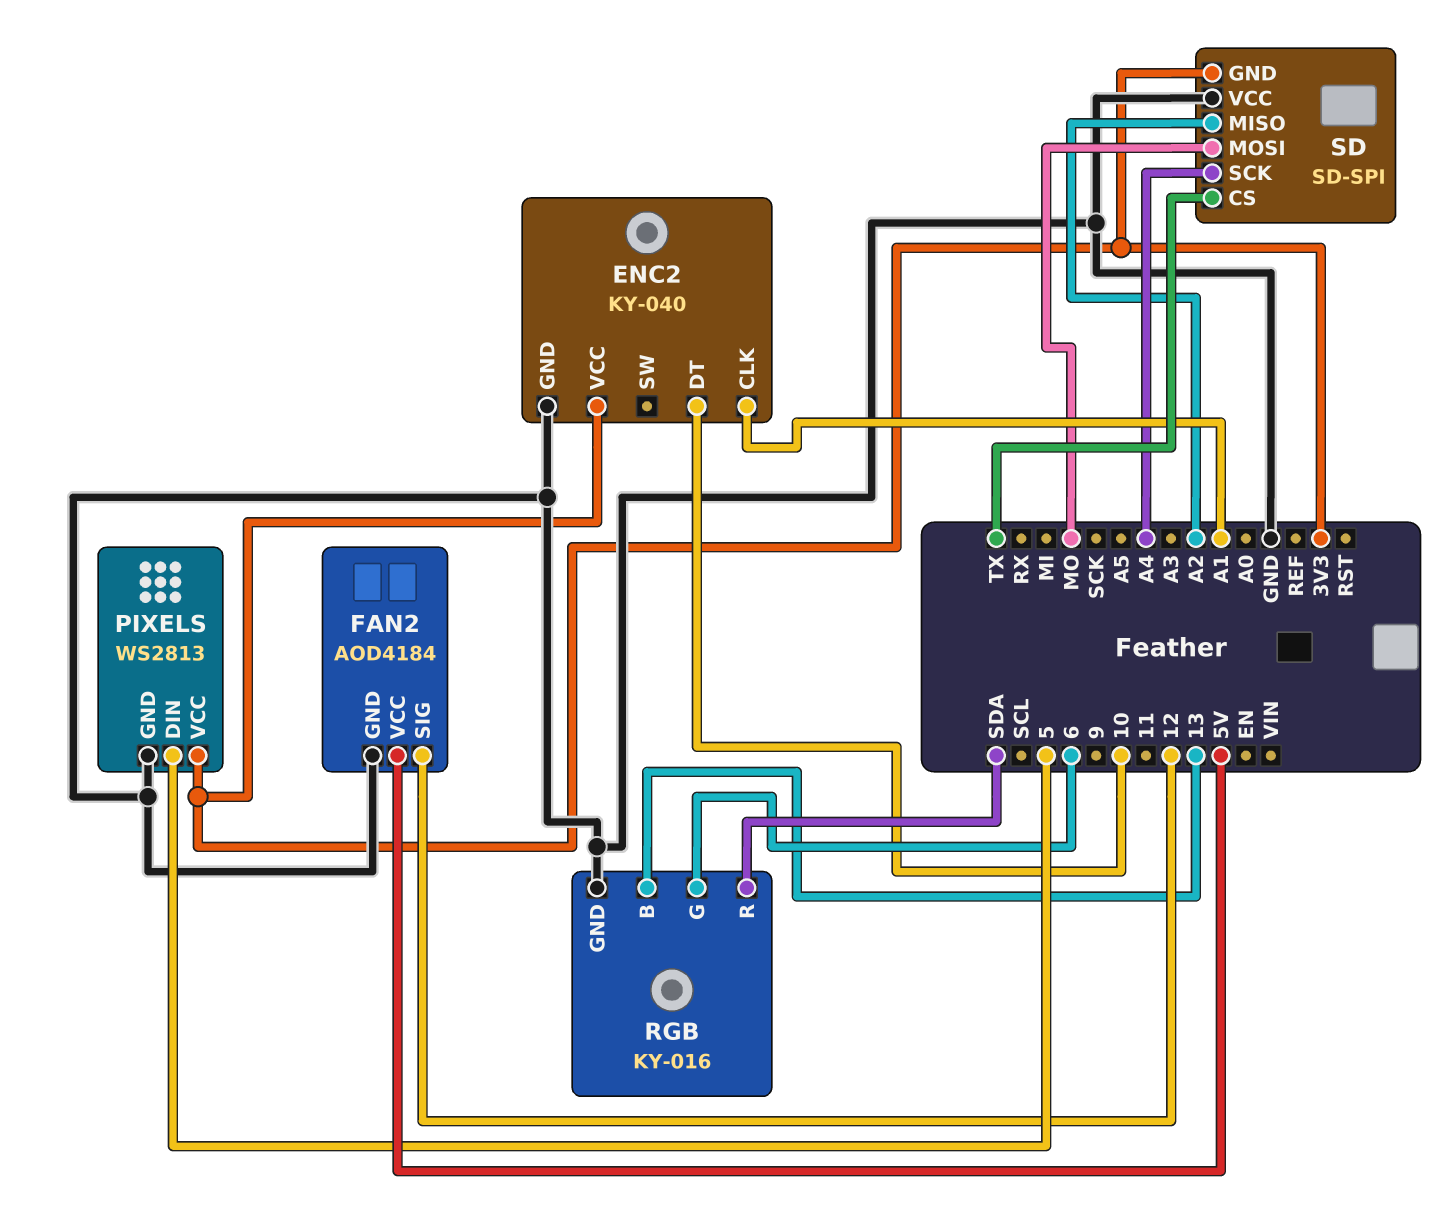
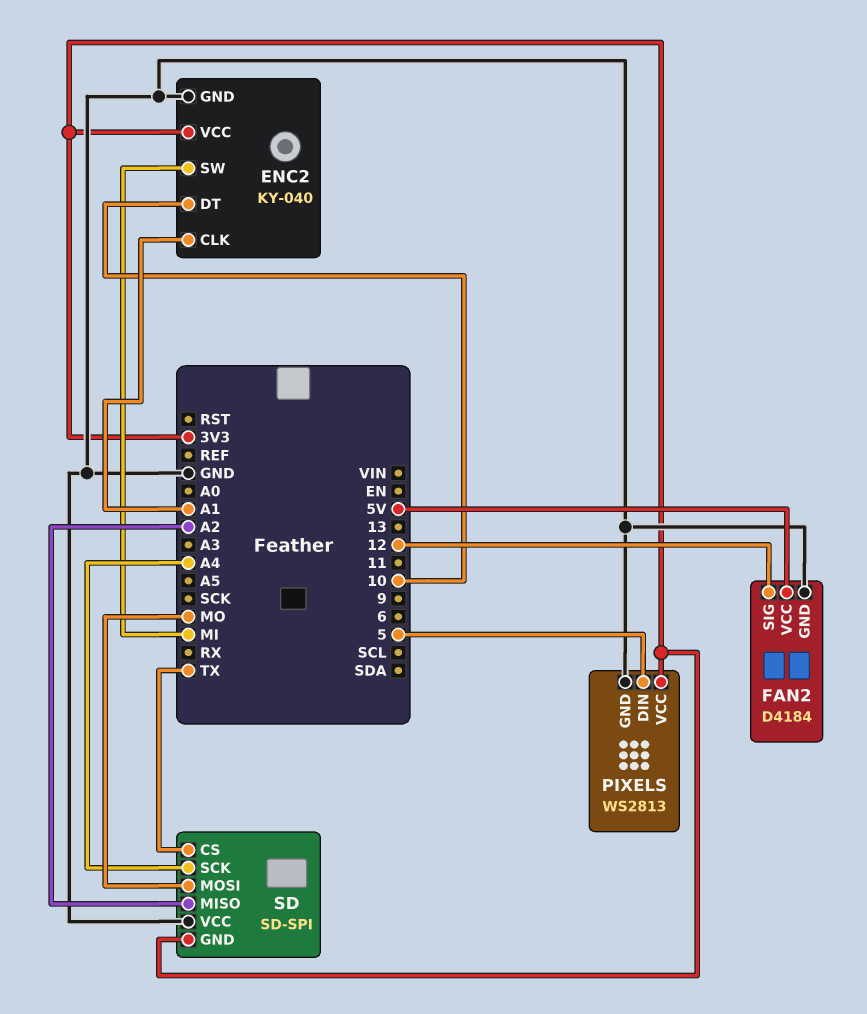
ENC2 pin SW: none -> MI
FAN2: AOD4184 -> D4184
RGB: KY-016 -> none
RGB pin B: 13 -> none
RGB pin G: 6 -> none
RGB pin GND: GND -> none
RGB pin R: SDA -> none

